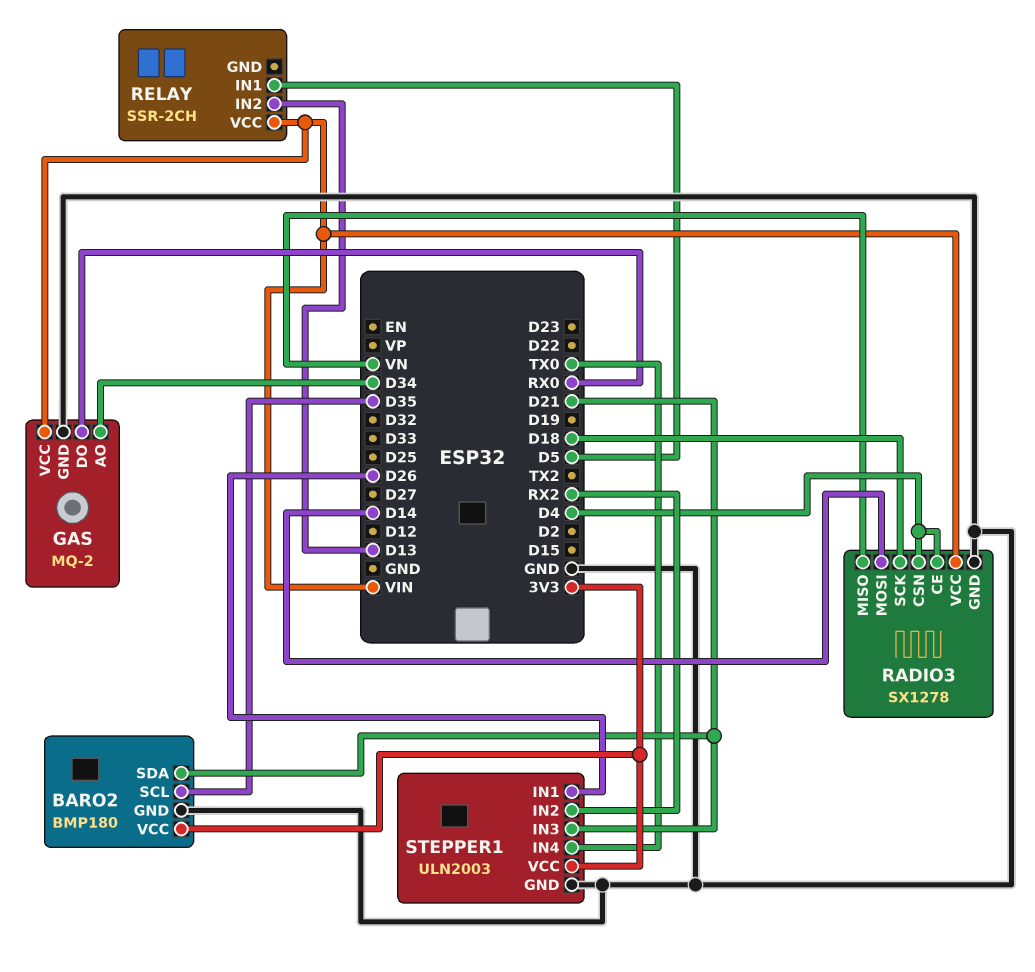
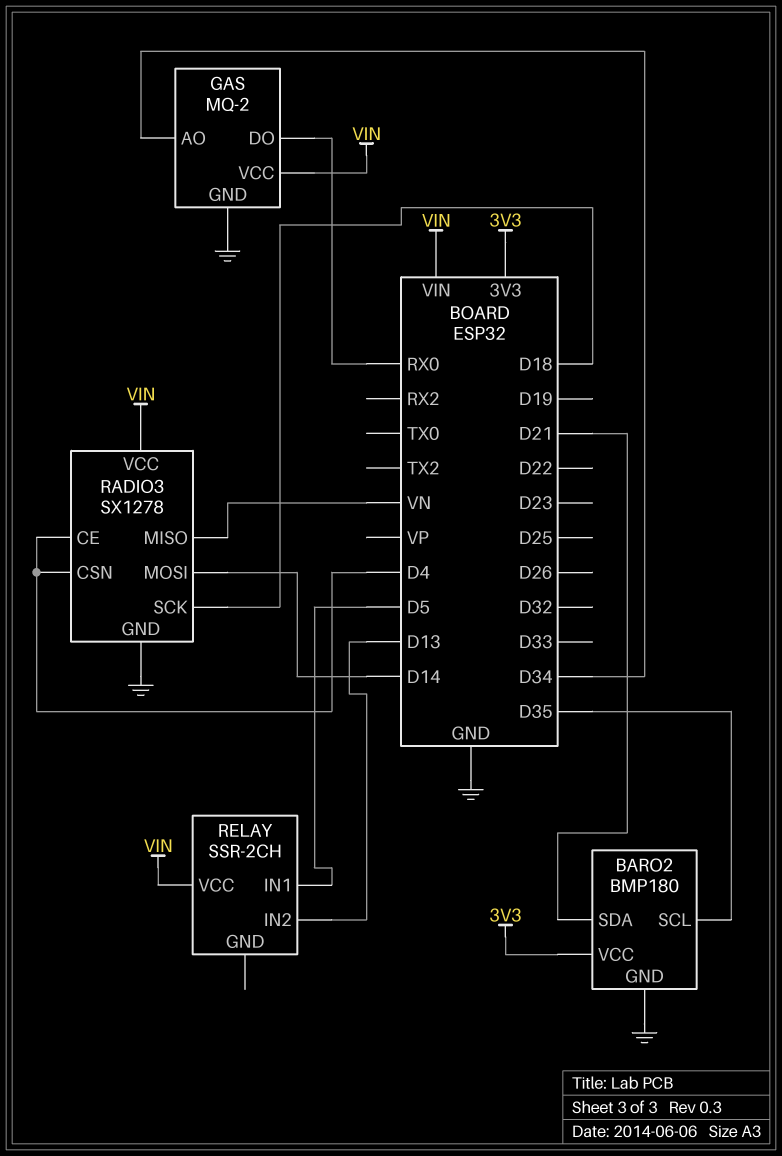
STEPPER1: ULN2003 -> none
STEPPER1 pin GND: GND -> none
STEPPER1 pin IN1: D26 -> none
STEPPER1 pin IN2: RX2 -> none
STEPPER1 pin IN3: D21 -> none
STEPPER1 pin IN4: TX0 -> none
STEPPER1 pin VCC: 3V3 -> none

